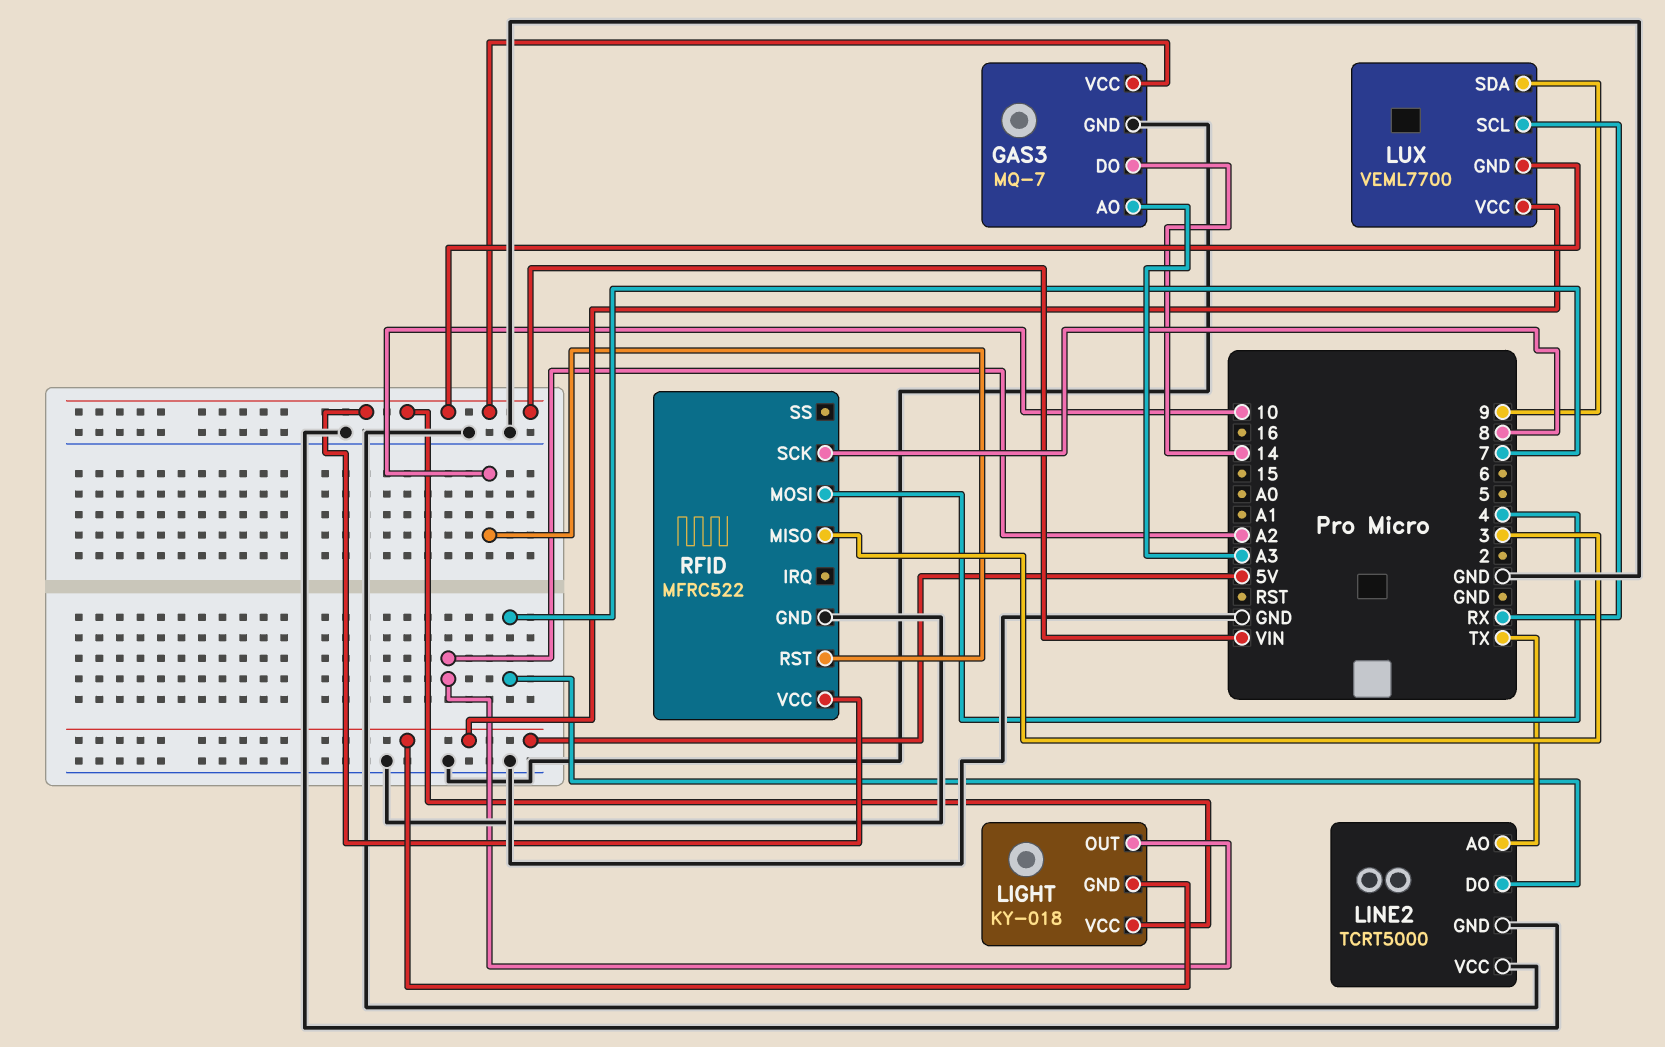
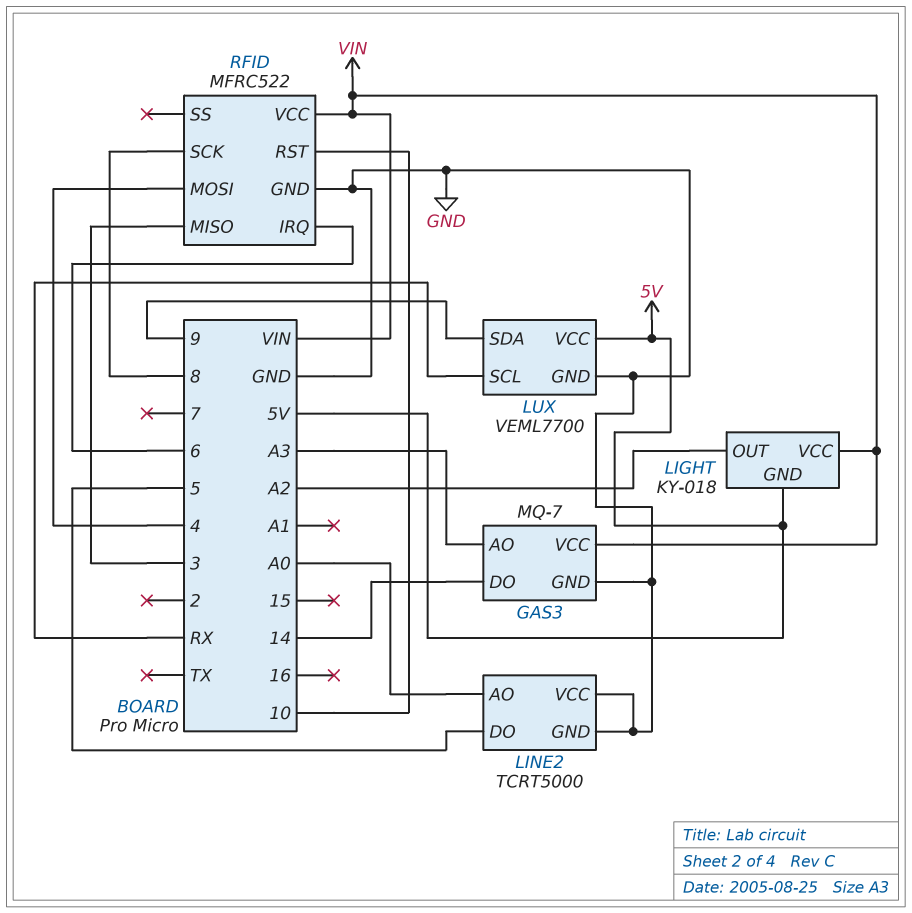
LINE2 pin AO: TX -> A0
LINE2 pin DO: 7 -> 5
LUX pin GND: VIN -> GND
RFID pin IRQ: none -> 6

